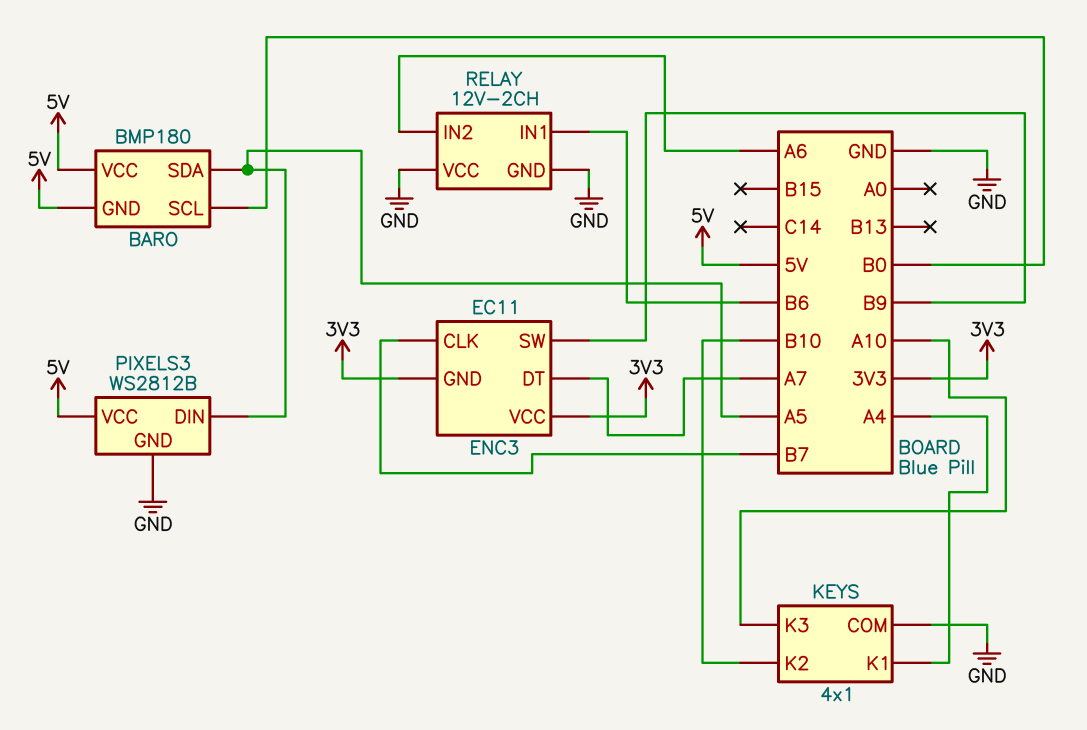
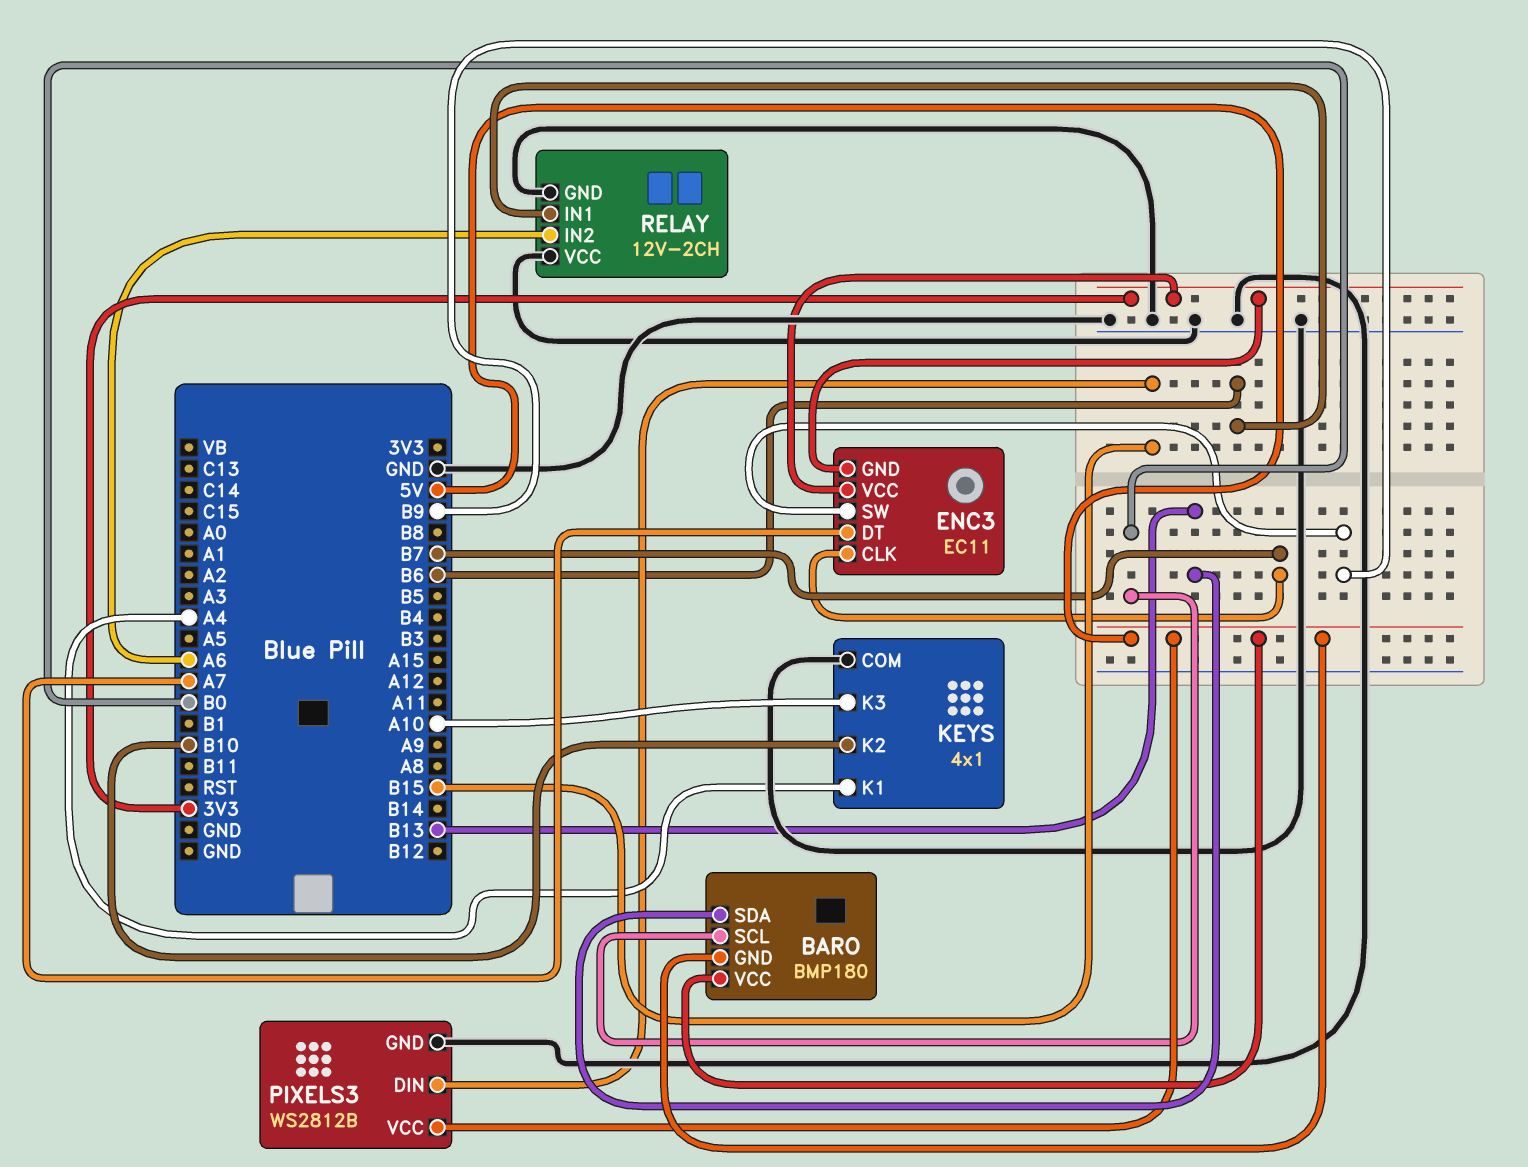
BARO pin SDA: A5 -> B13
PIXELS3 pin DIN: A5 -> B15

